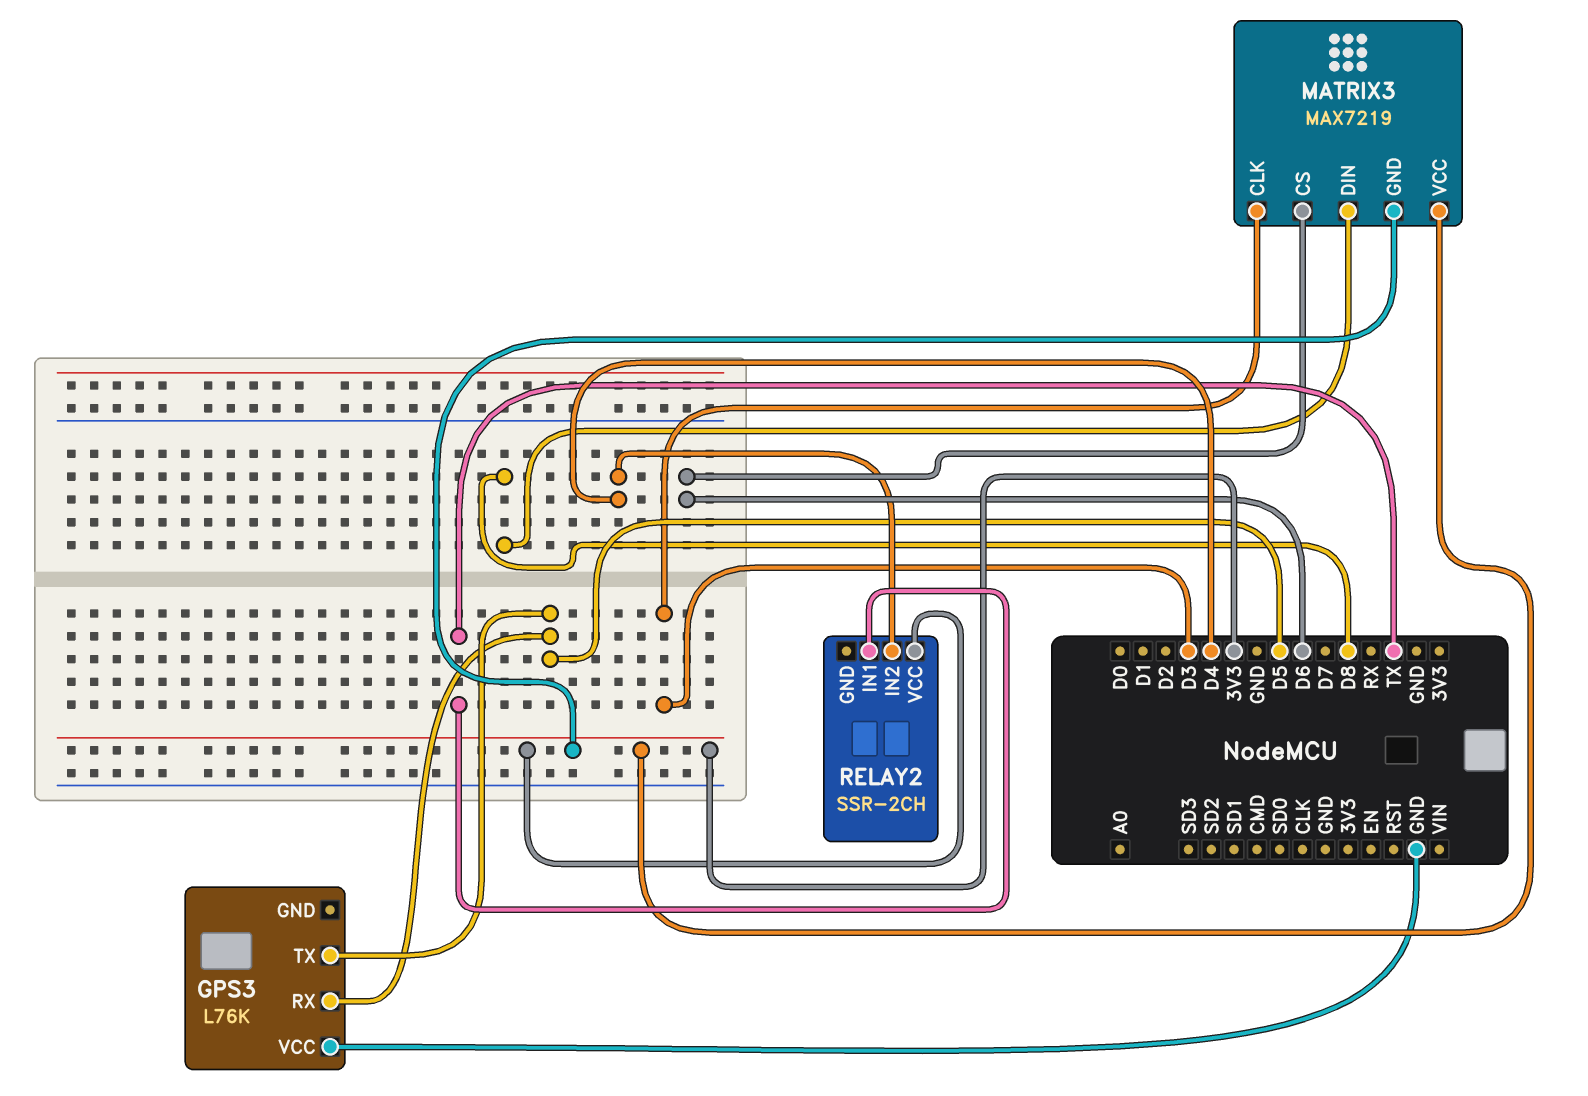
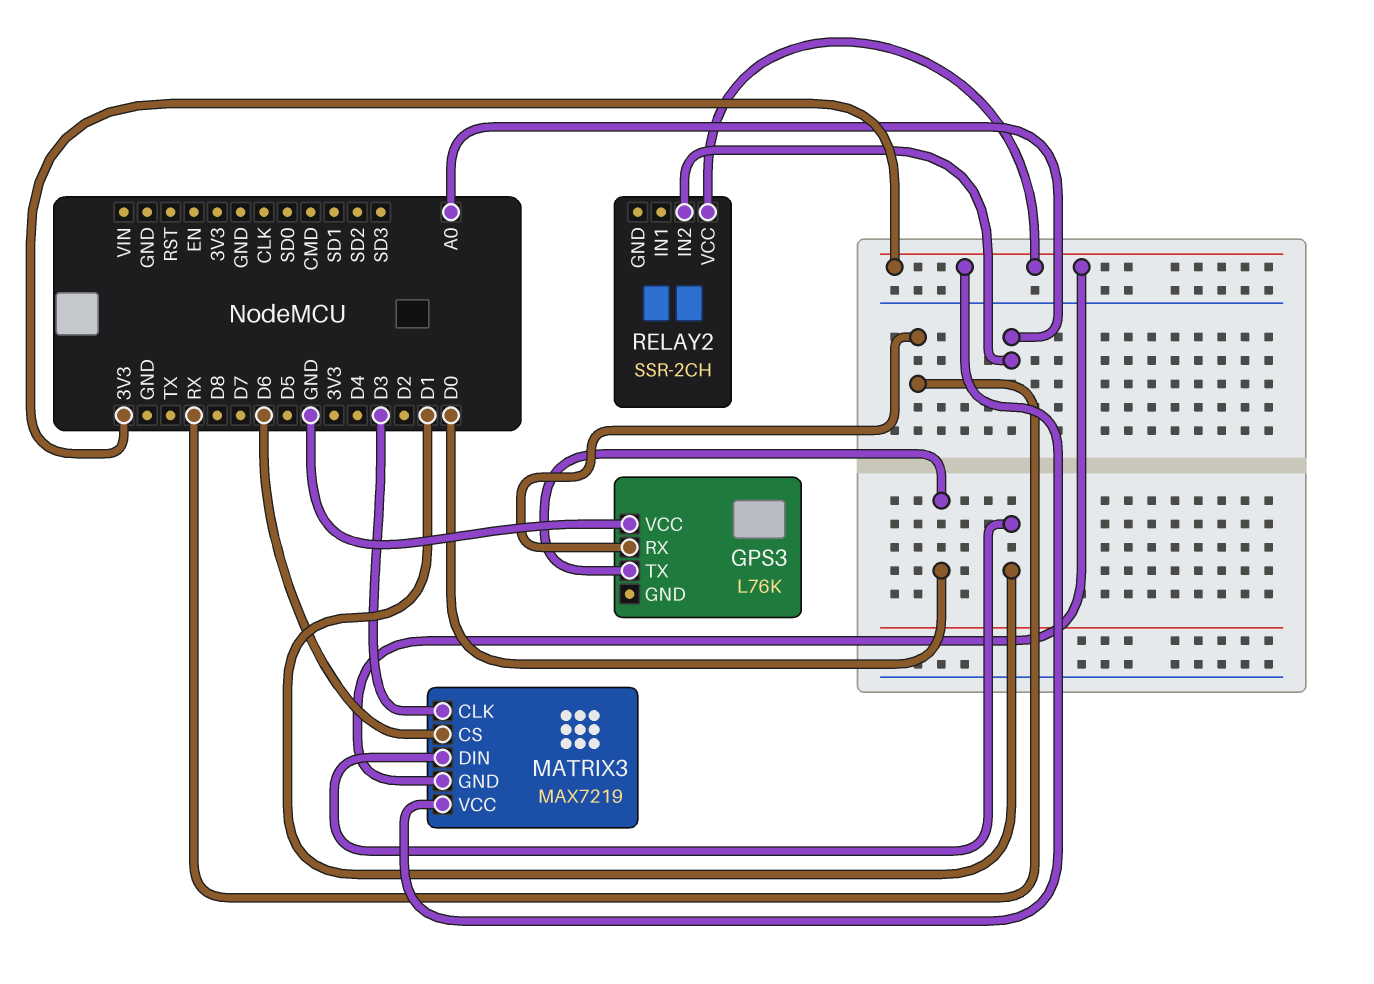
GPS3 pin RX: D5 -> RX
GPS3 pin TX: D5 -> D0
MATRIX3 pin DIN: D8 -> D1
RELAY2 pin IN1: TX -> none
RELAY2 pin IN2: D4 -> A0

